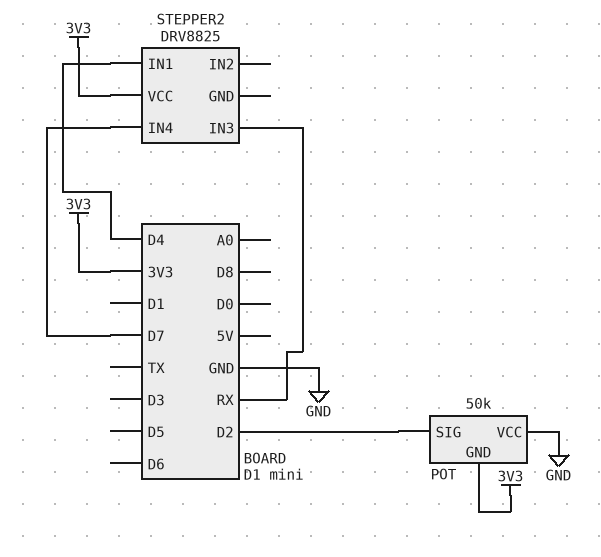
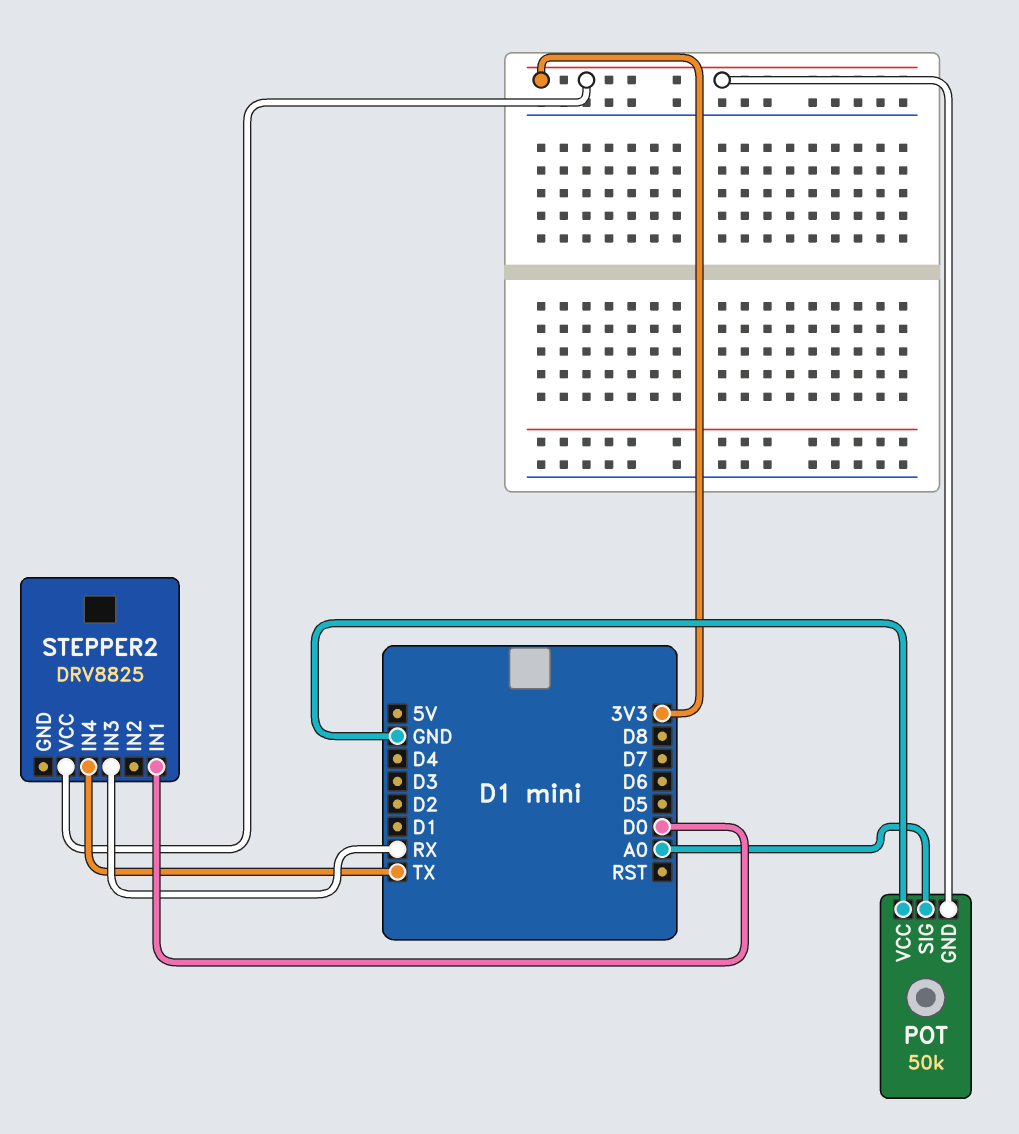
POT pin SIG: D2 -> A0
STEPPER2 pin IN1: D4 -> D0
STEPPER2 pin IN4: D7 -> TX

